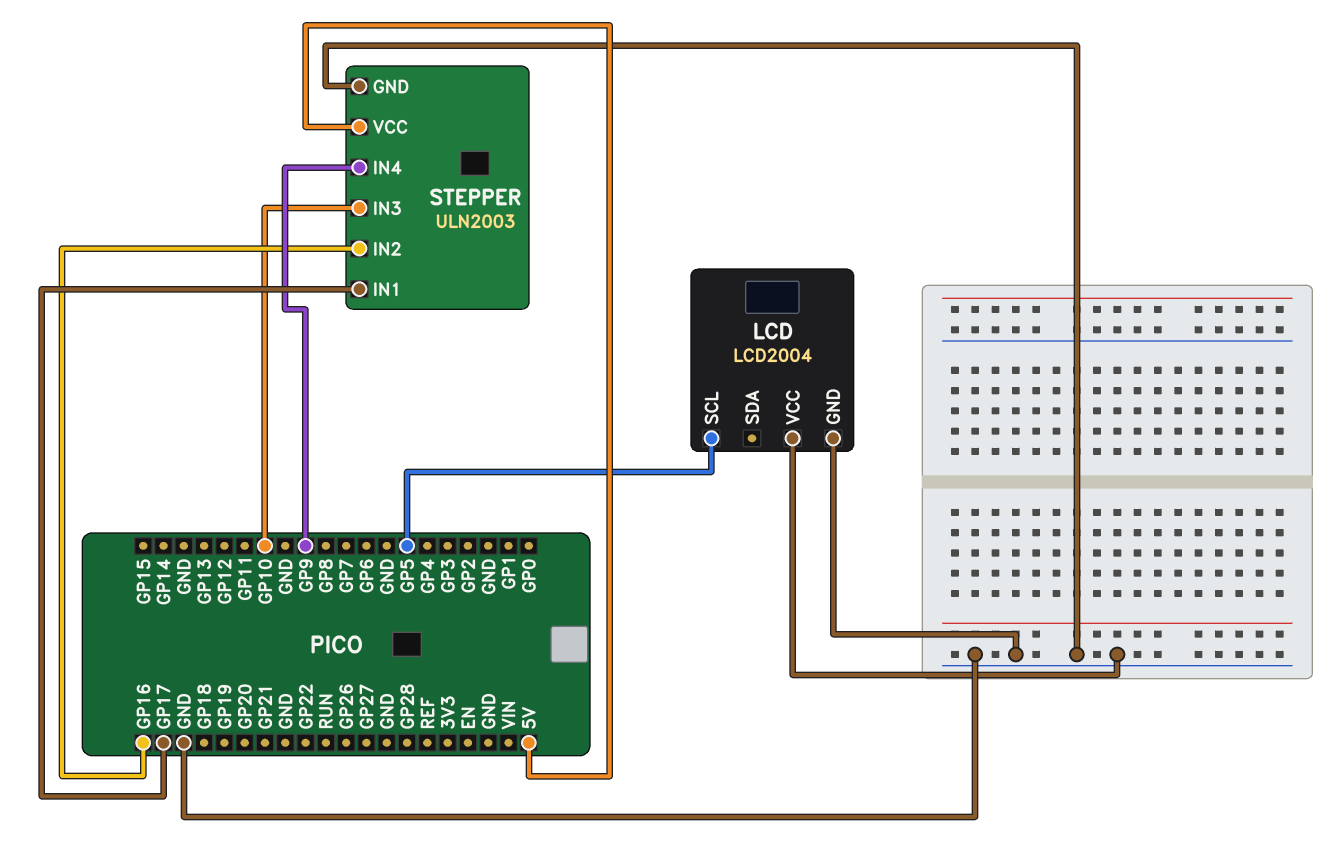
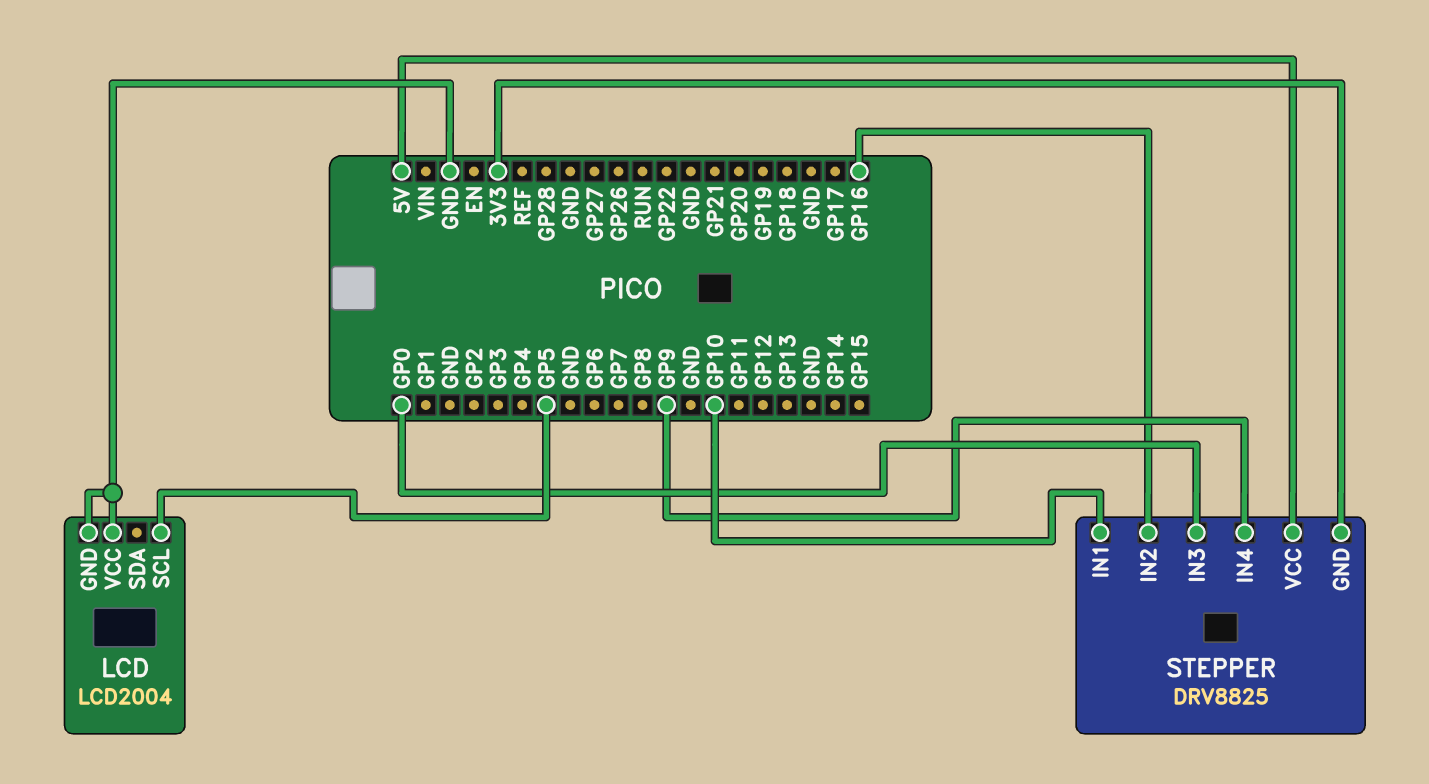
STEPPER: ULN2003 -> DRV8825
STEPPER pin GND: GND -> 3V3
STEPPER pin IN1: GP17 -> GP10
STEPPER pin IN3: GP10 -> GP0

